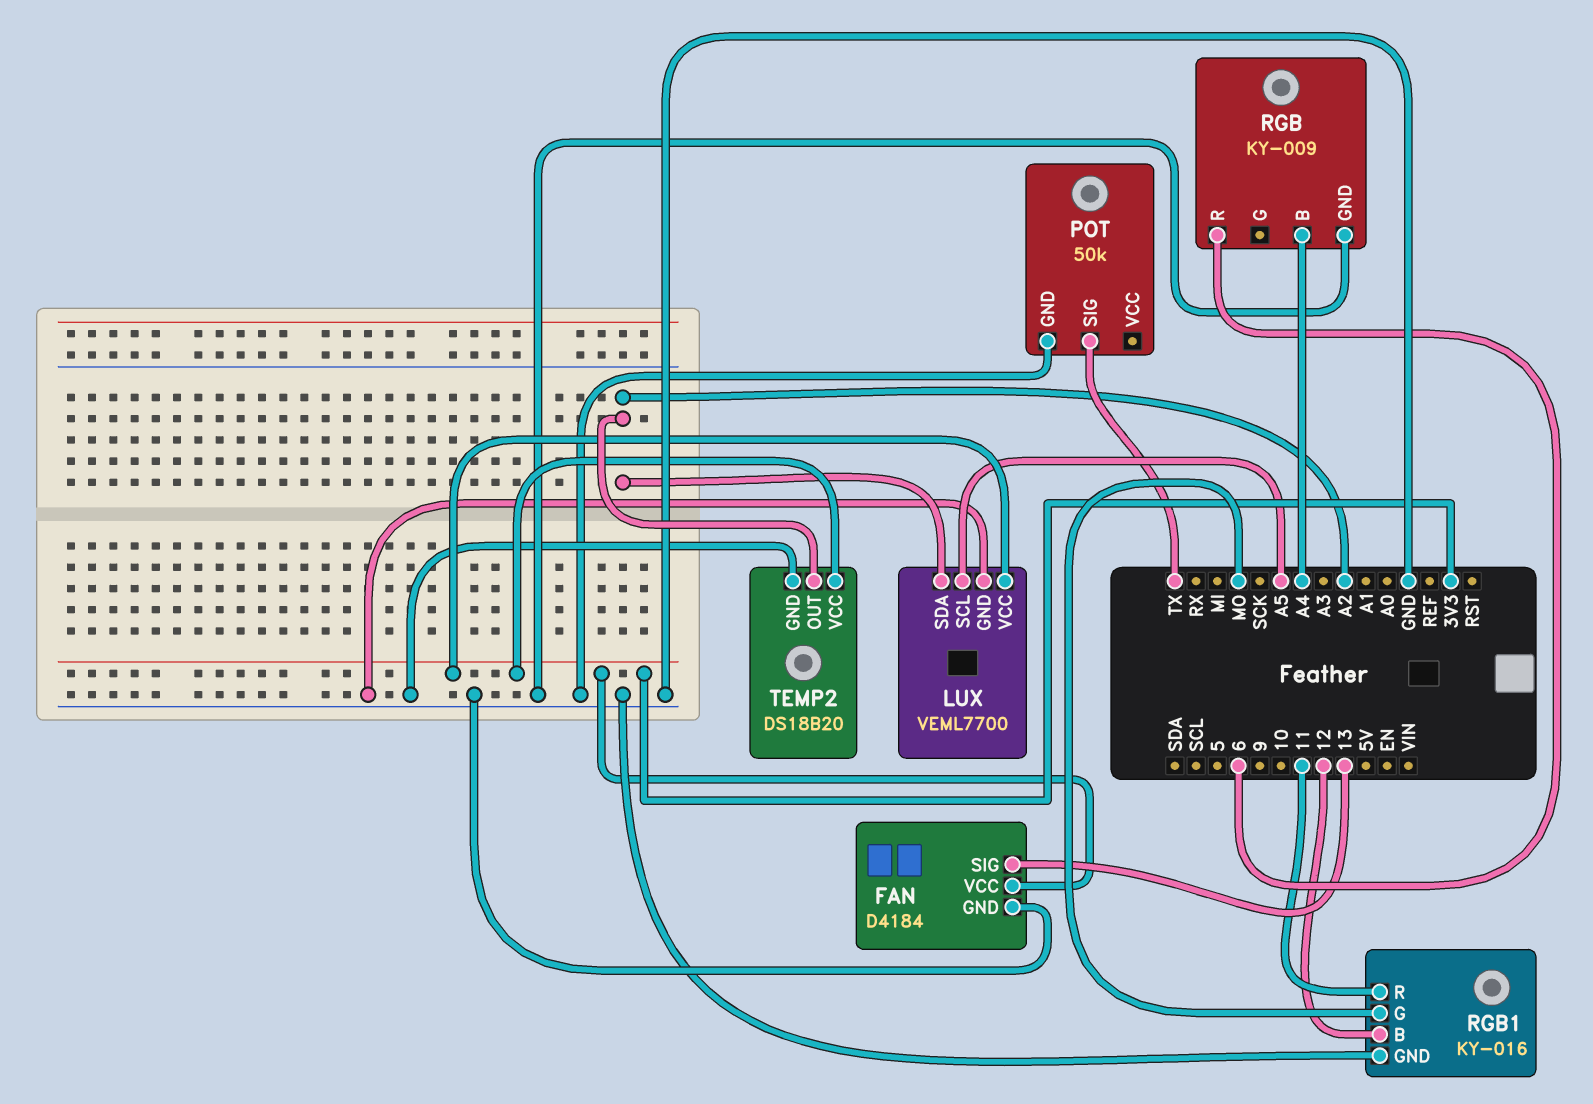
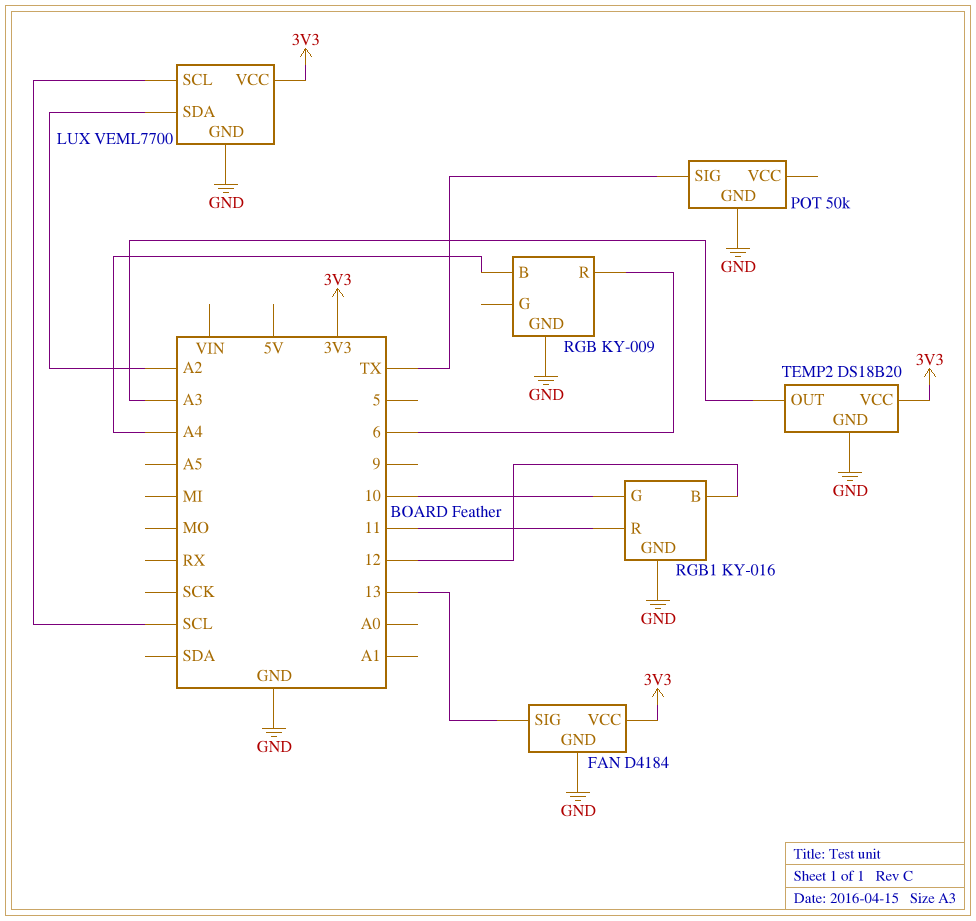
LUX pin SCL: A5 -> SCL
RGB1 pin G: MO -> 10
TEMP2 pin OUT: A2 -> A3

